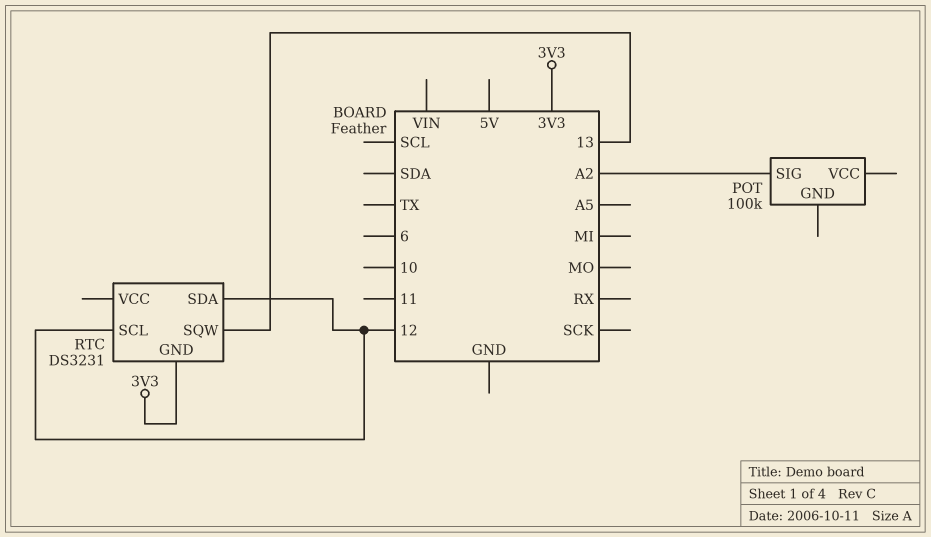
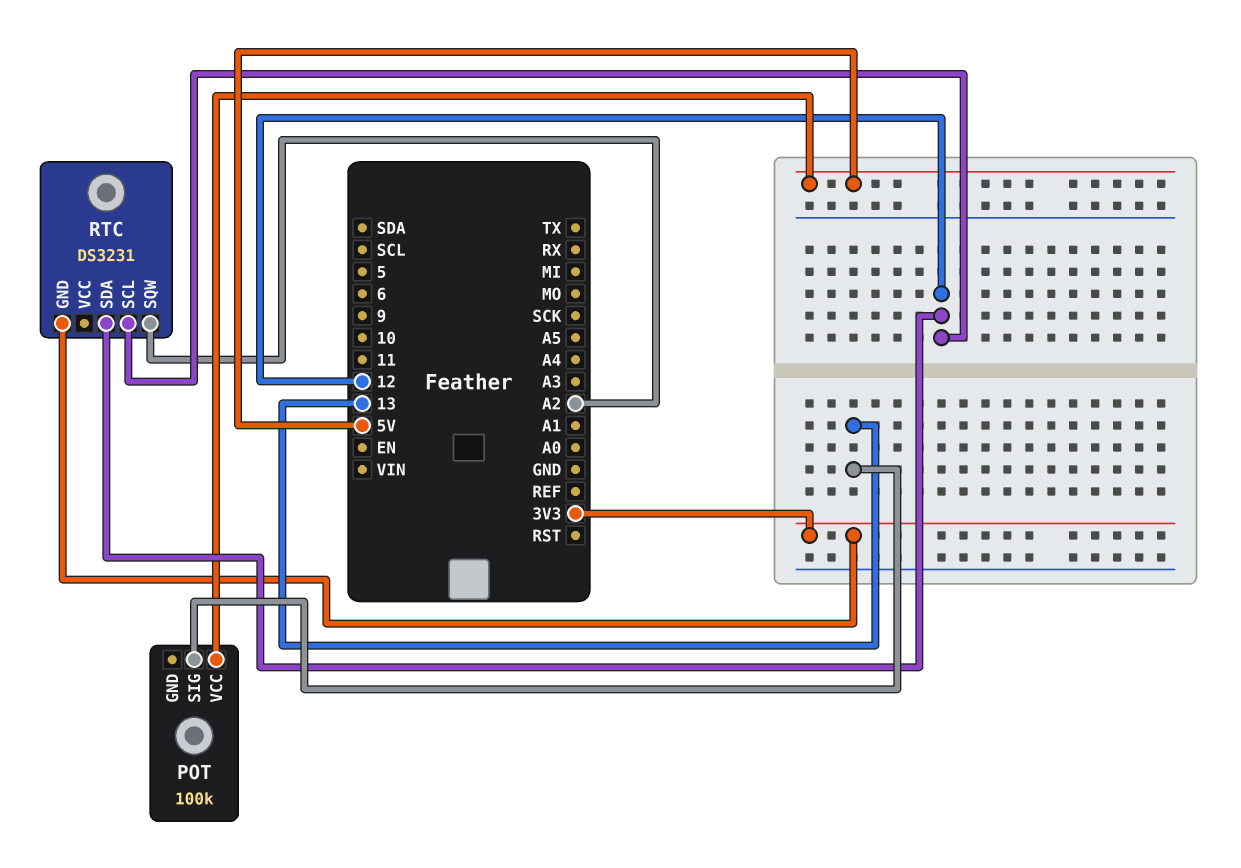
POT pin SIG: A2 -> 13
POT pin VCC: none -> 5V
RTC pin SQW: 13 -> A2

